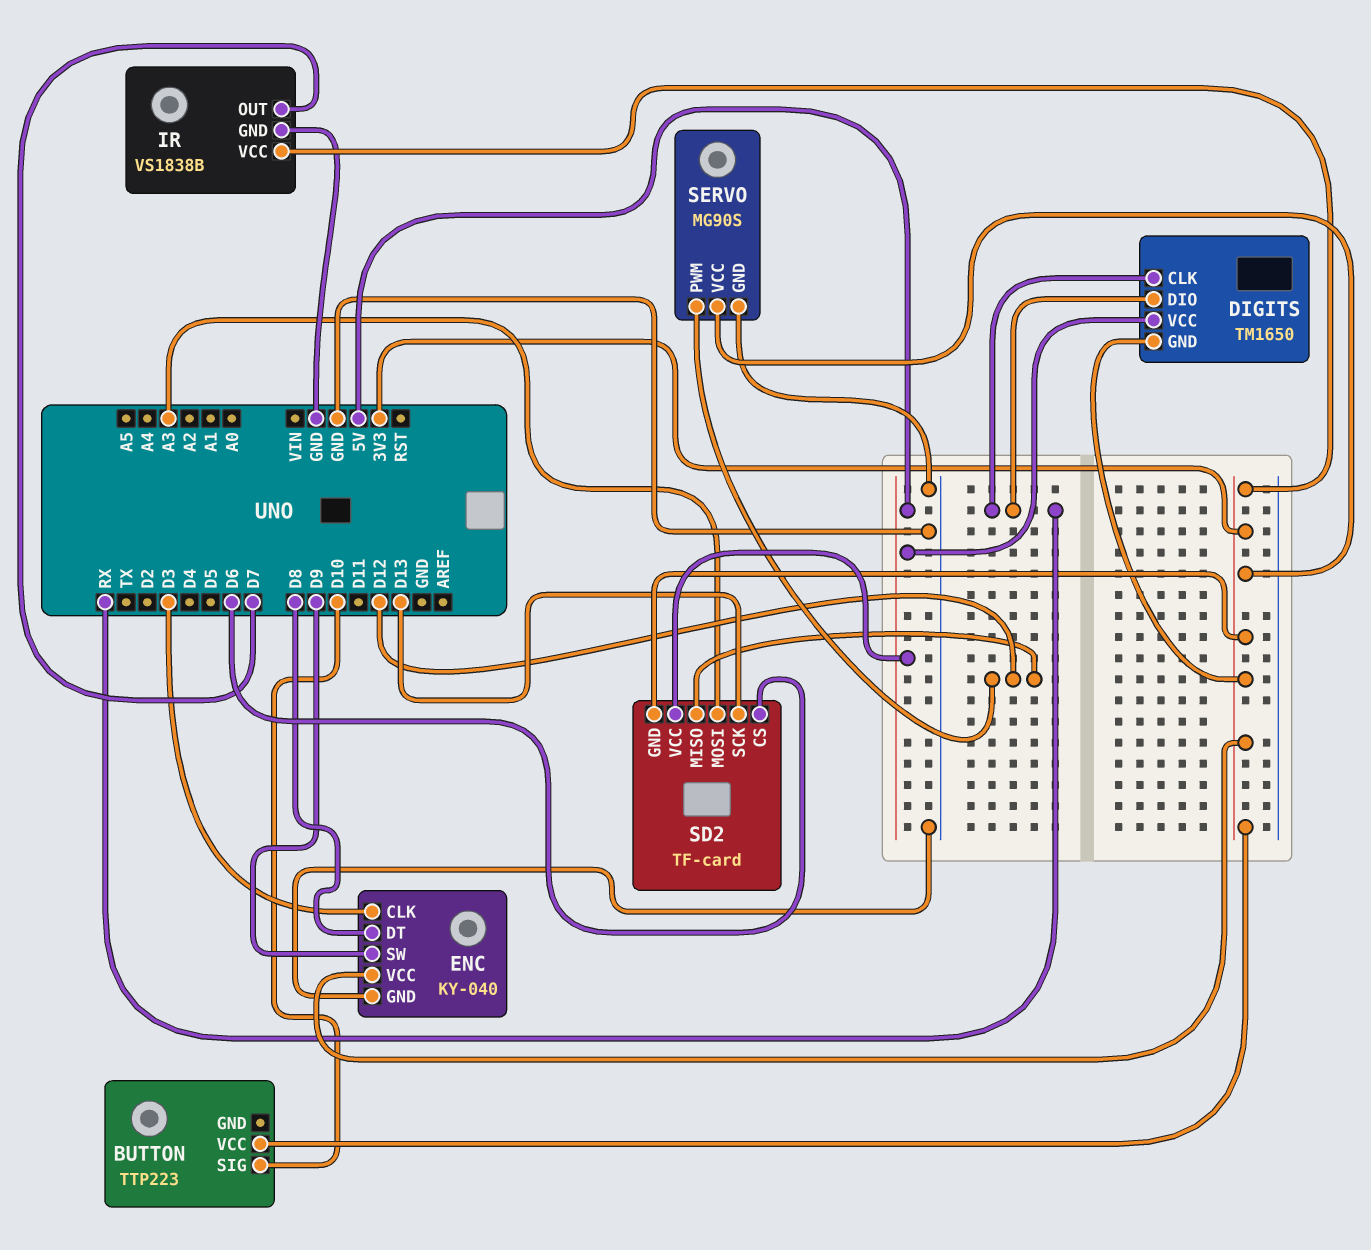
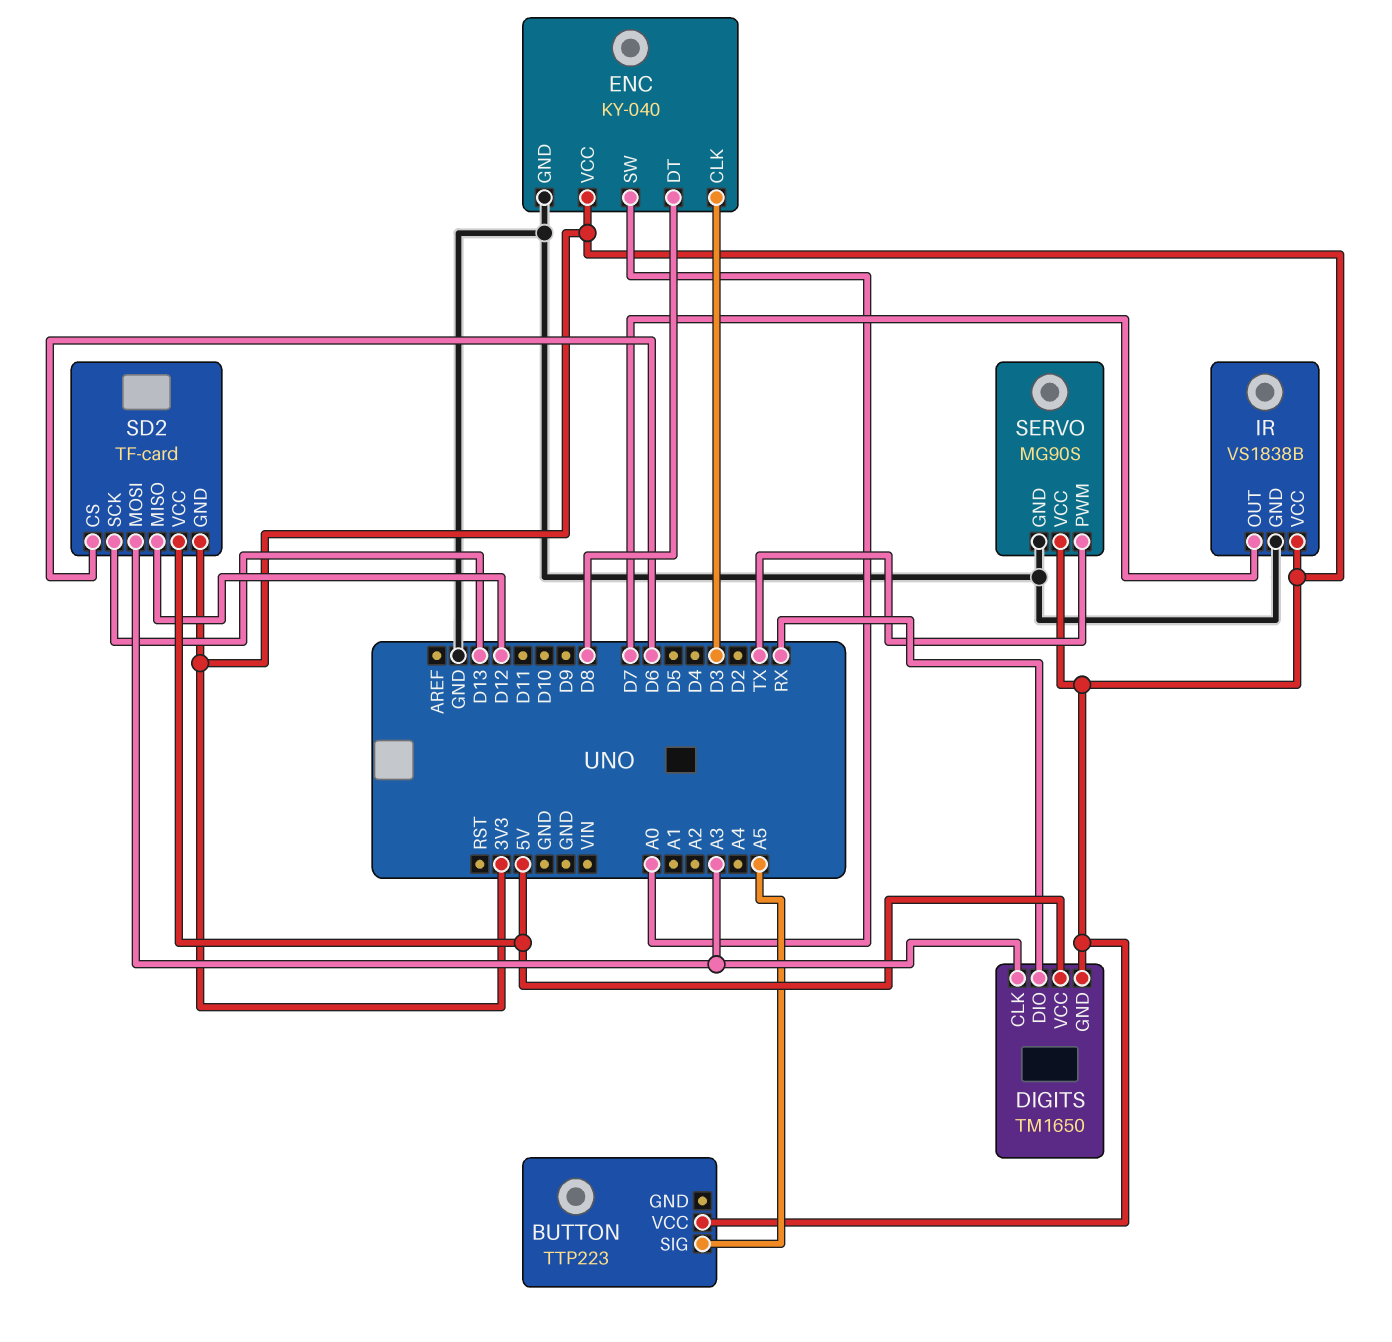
BUTTON pin SIG: D10 -> A5
DIGITS pin CLK: RX -> A3
ENC pin SW: D9 -> A0
SERVO pin PWM: D12 -> TX

